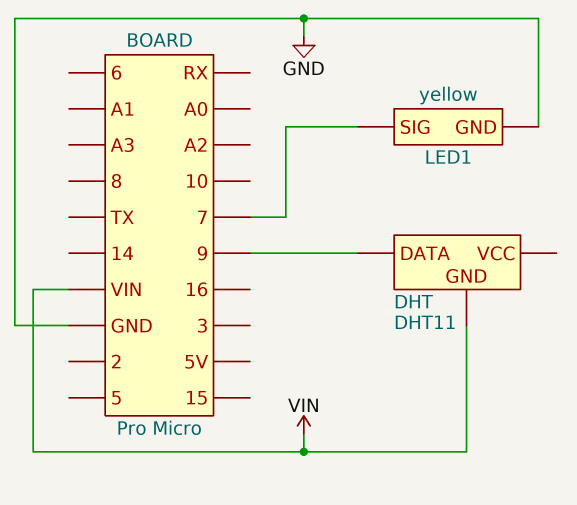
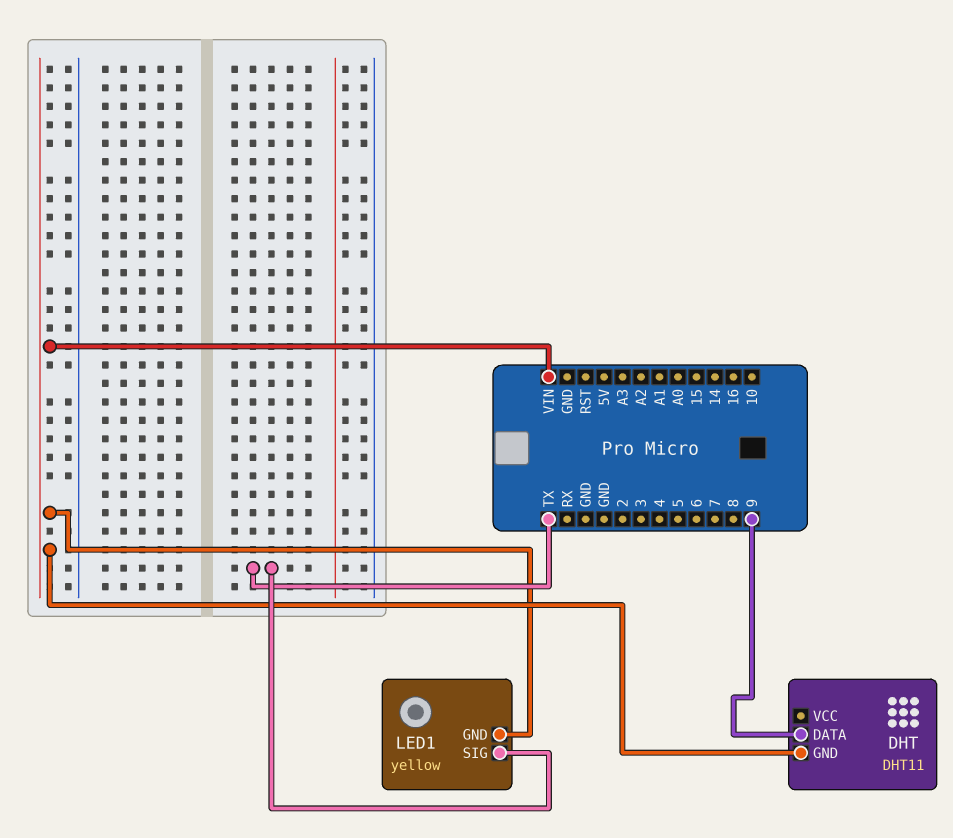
LED1 pin GND: GND -> VIN
LED1 pin SIG: 7 -> TX

